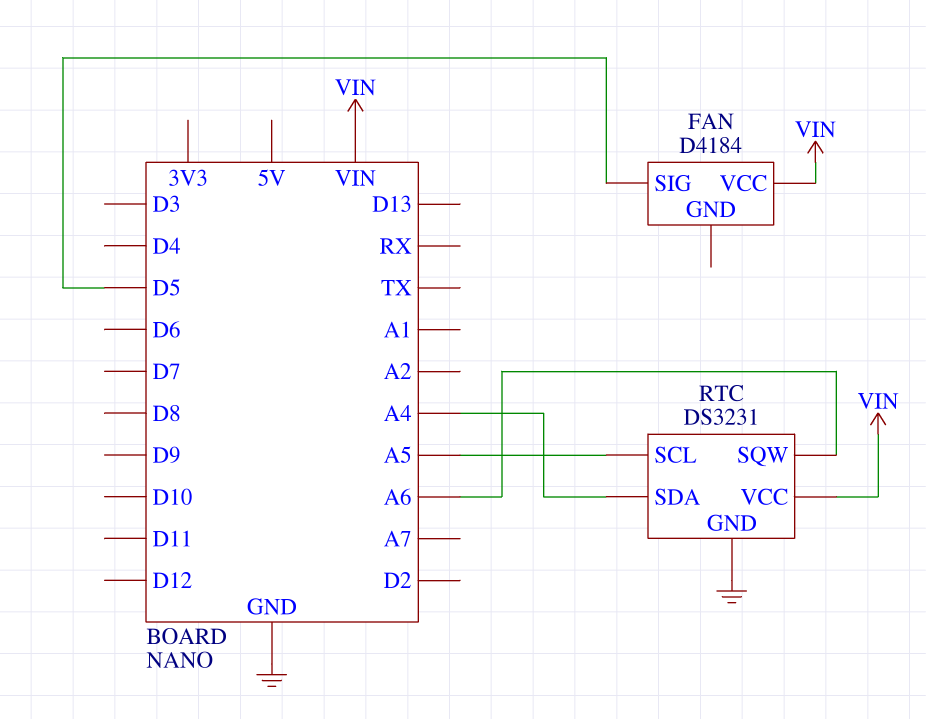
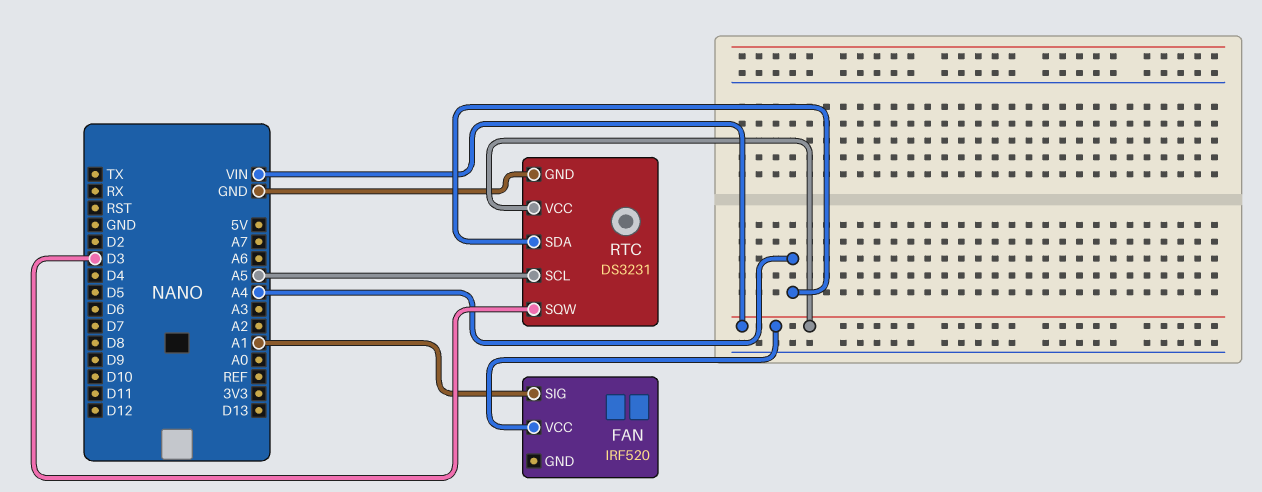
FAN: D4184 -> IRF520
FAN pin SIG: D5 -> A1
RTC pin SQW: A6 -> D3

